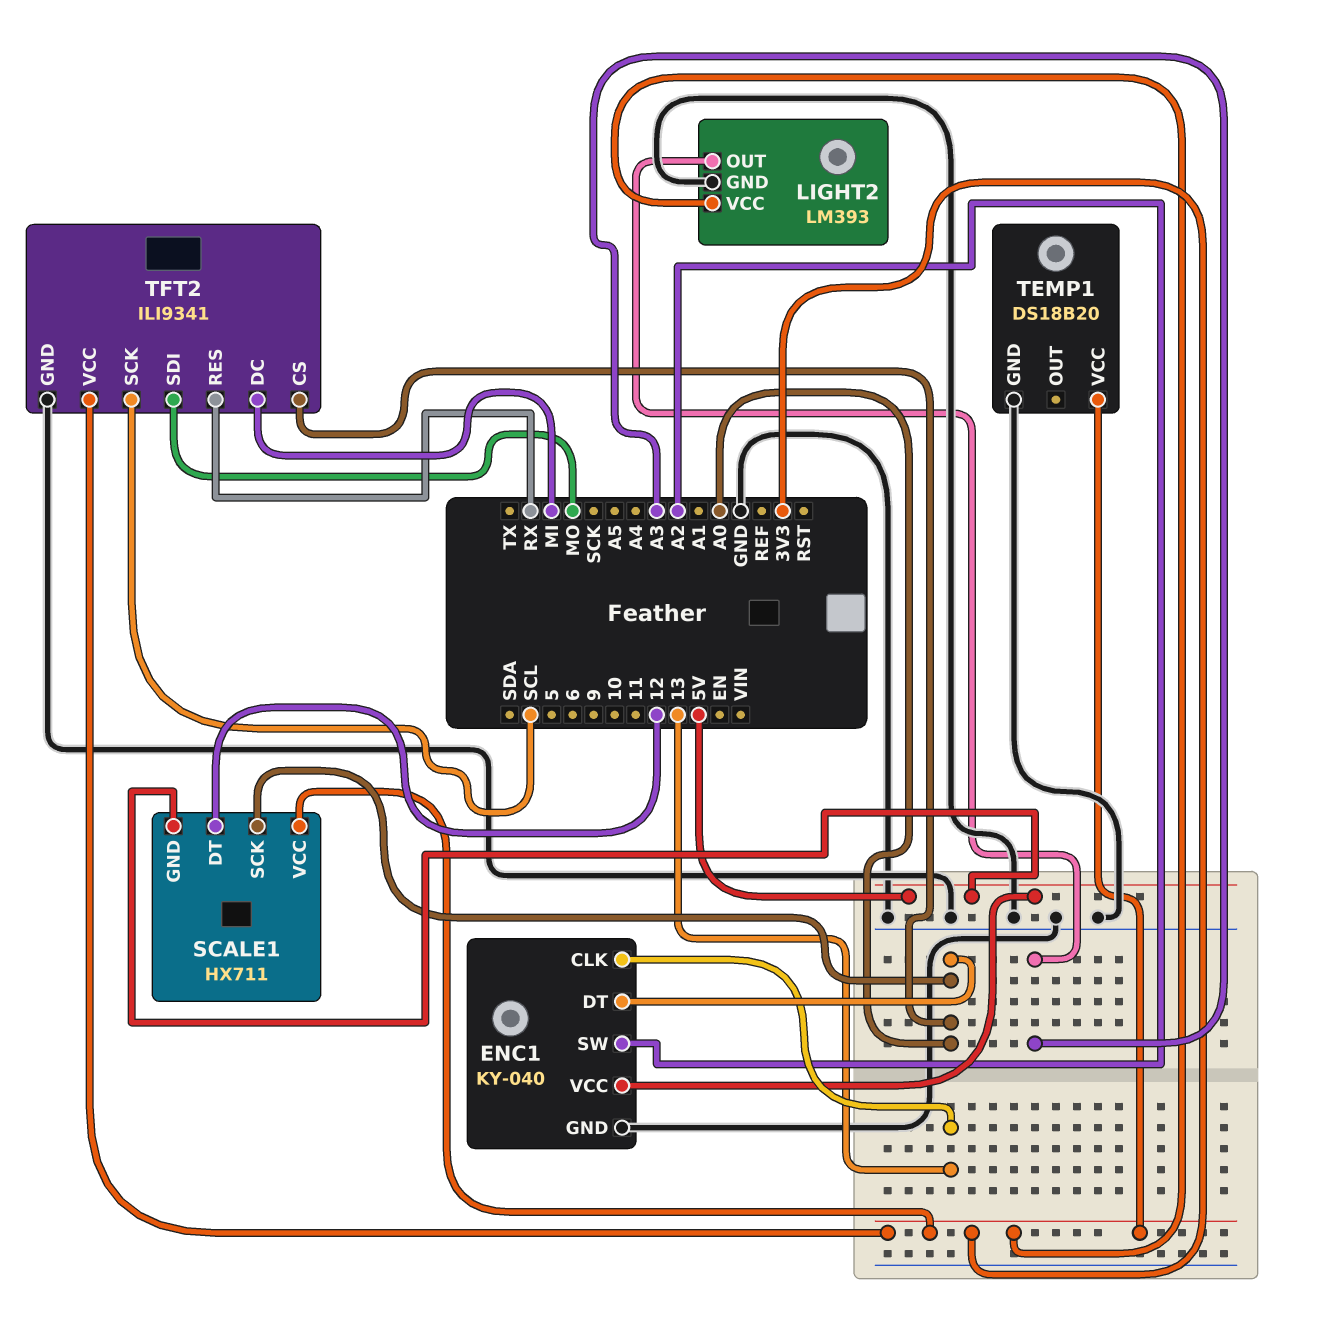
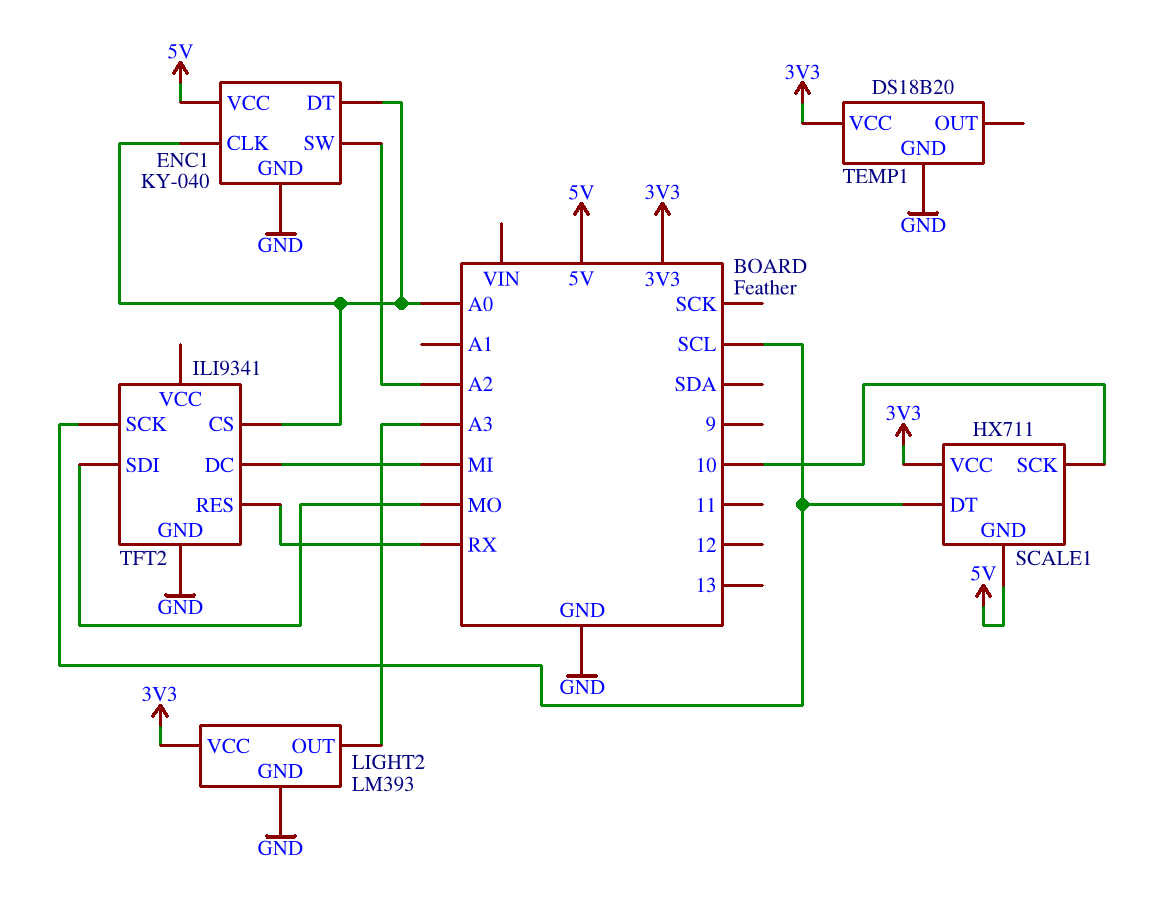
ENC1 pin CLK: 13 -> A0
SCALE1 pin DT: 12 -> SCL
SCALE1 pin SCK: A0 -> 10
TFT2 pin VCC: 3V3 -> none

